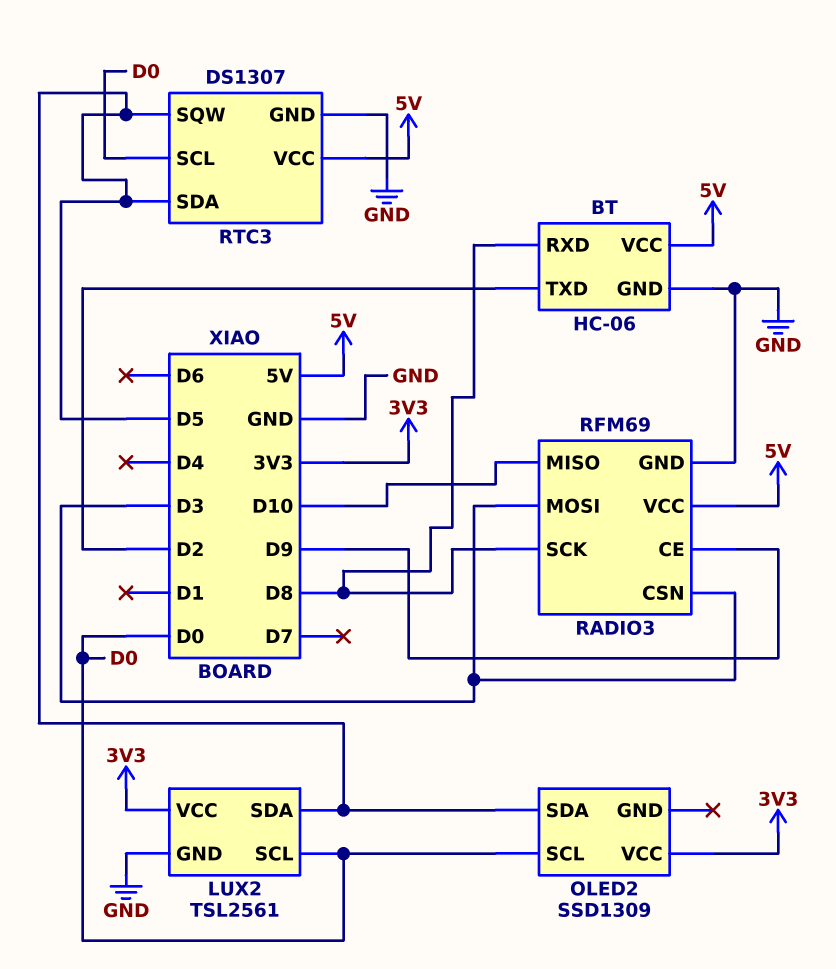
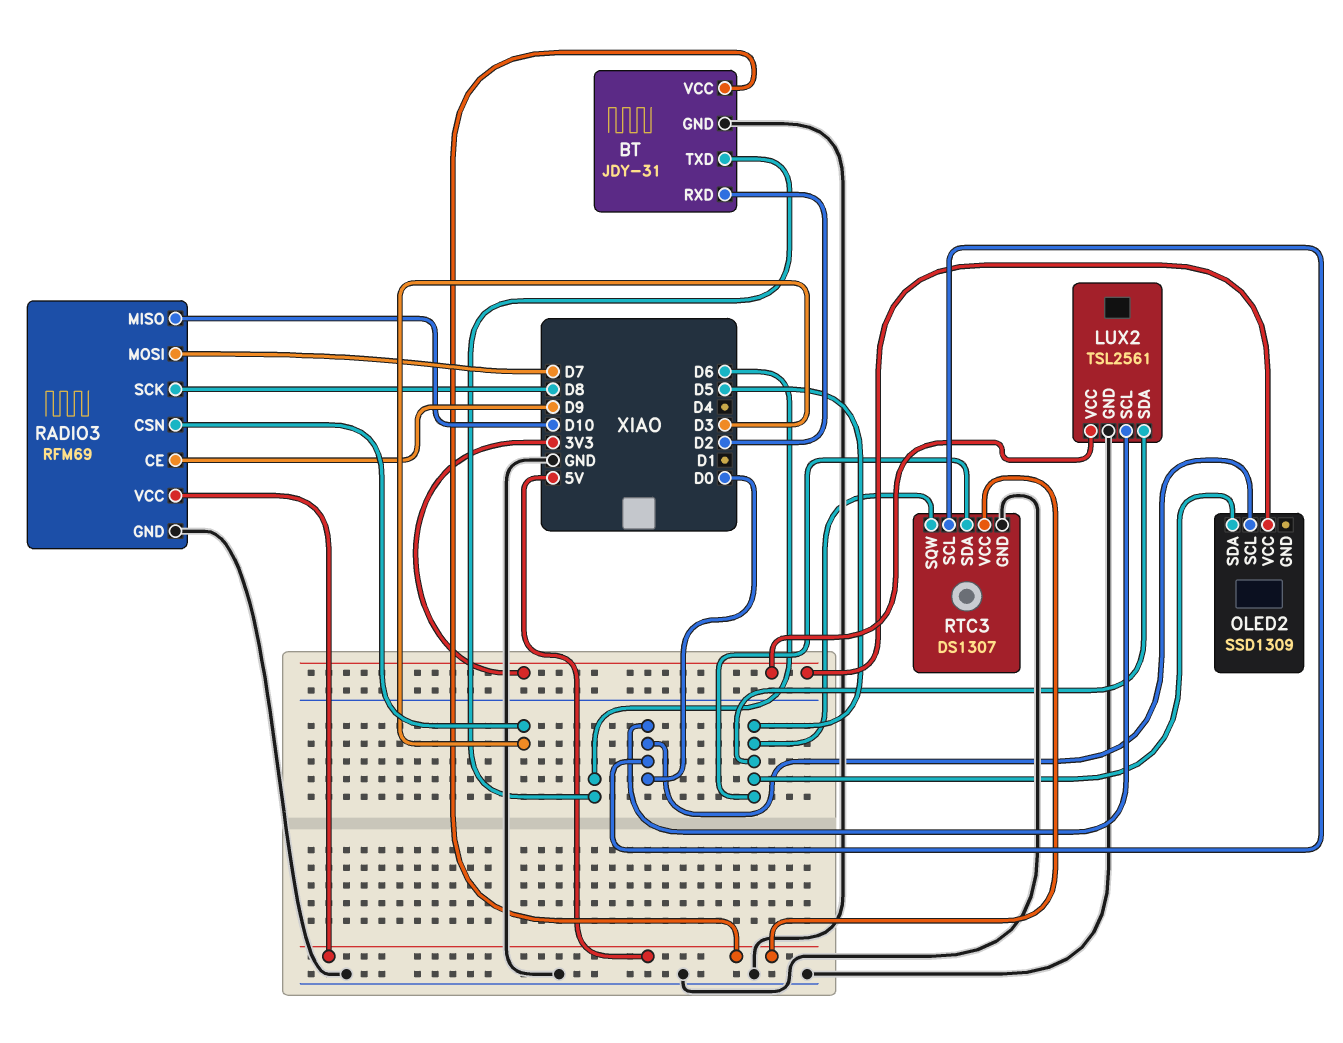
BT: HC-06 -> JDY-31
BT pin RXD: D8 -> D2
BT pin TXD: D2 -> D6
RADIO3 pin MOSI: D3 -> D7

